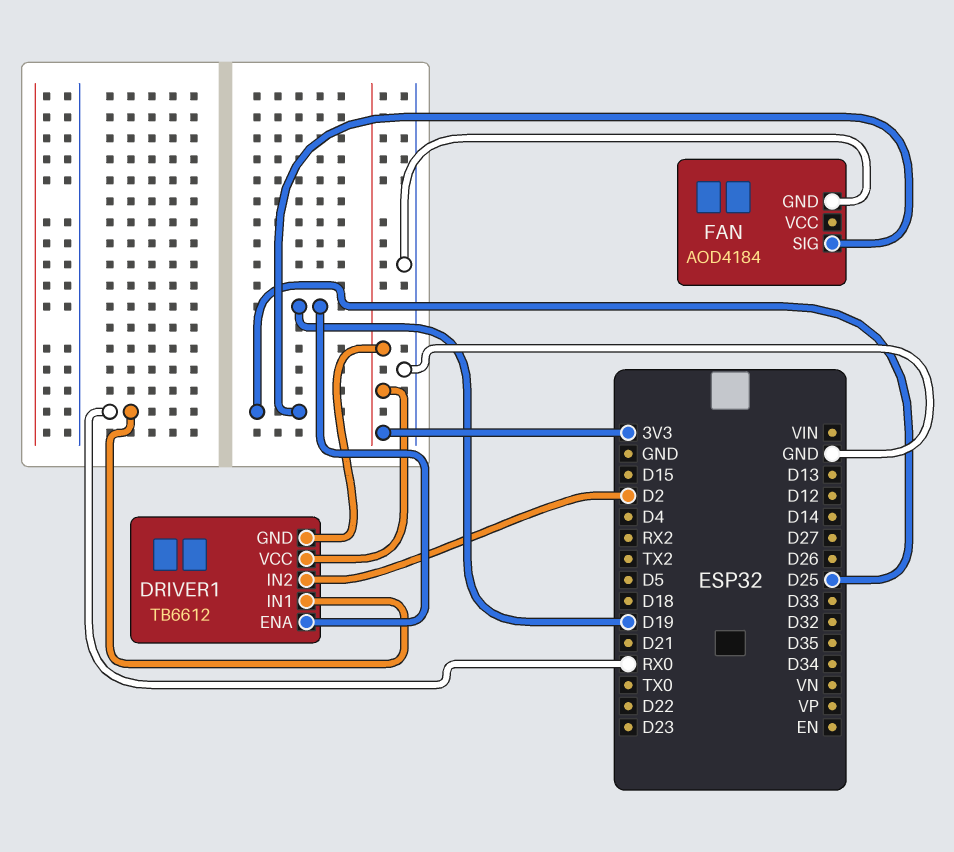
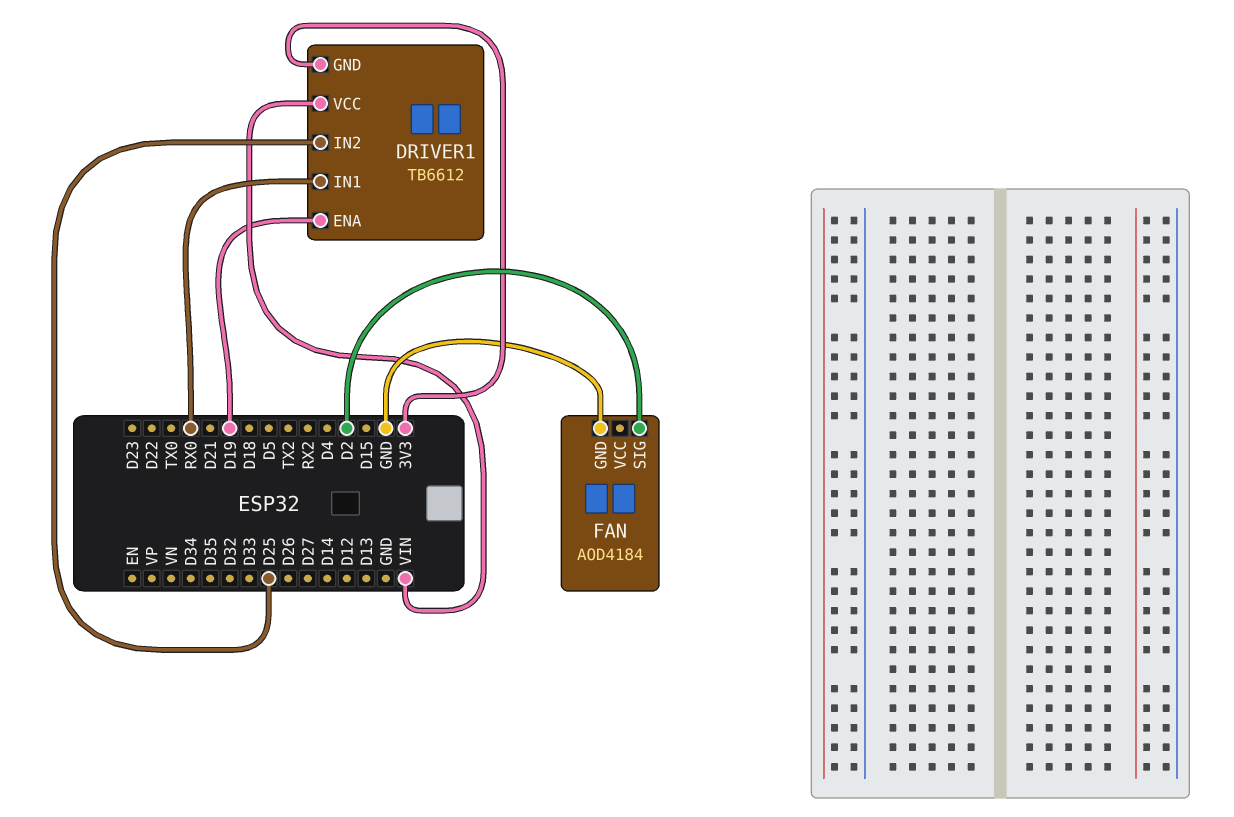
DRIVER1 pin IN2: D2 -> D25
DRIVER1 pin VCC: 3V3 -> VIN
FAN pin SIG: D25 -> D2

